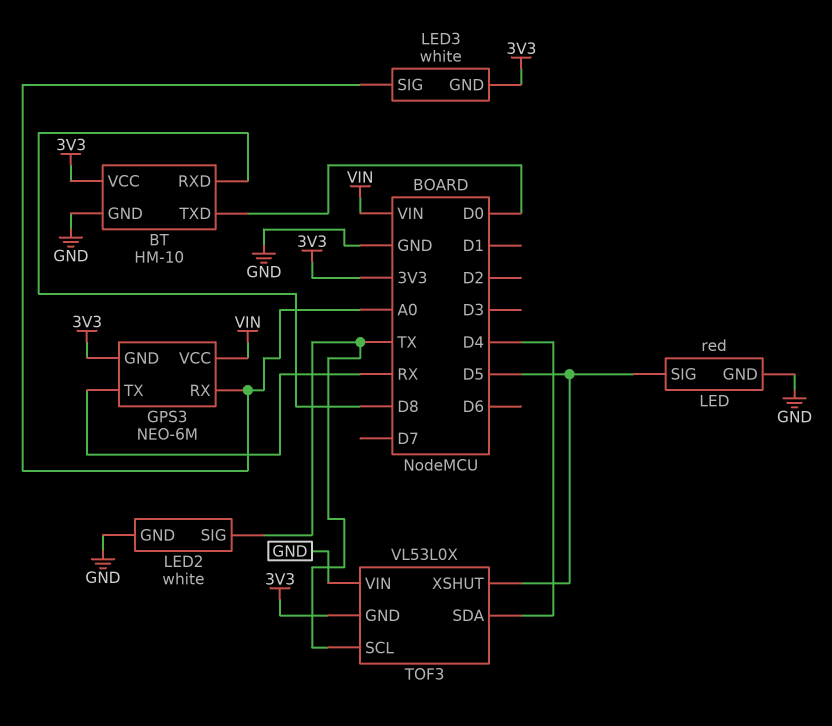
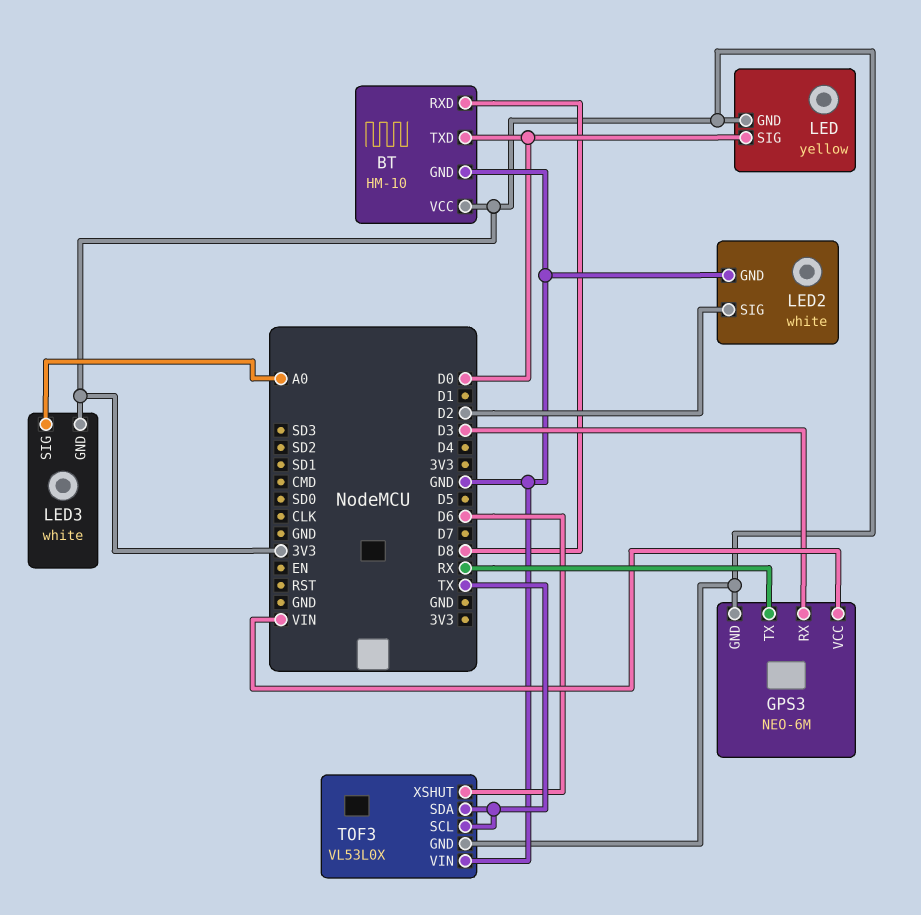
GPS3 pin RX: A0 -> D3
LED: red -> yellow
LED pin GND: GND -> 3V3
LED pin SIG: D5 -> D0
LED2 pin SIG: TX -> D2
TOF3 pin SDA: D4 -> TX
TOF3 pin XSHUT: D5 -> D6

